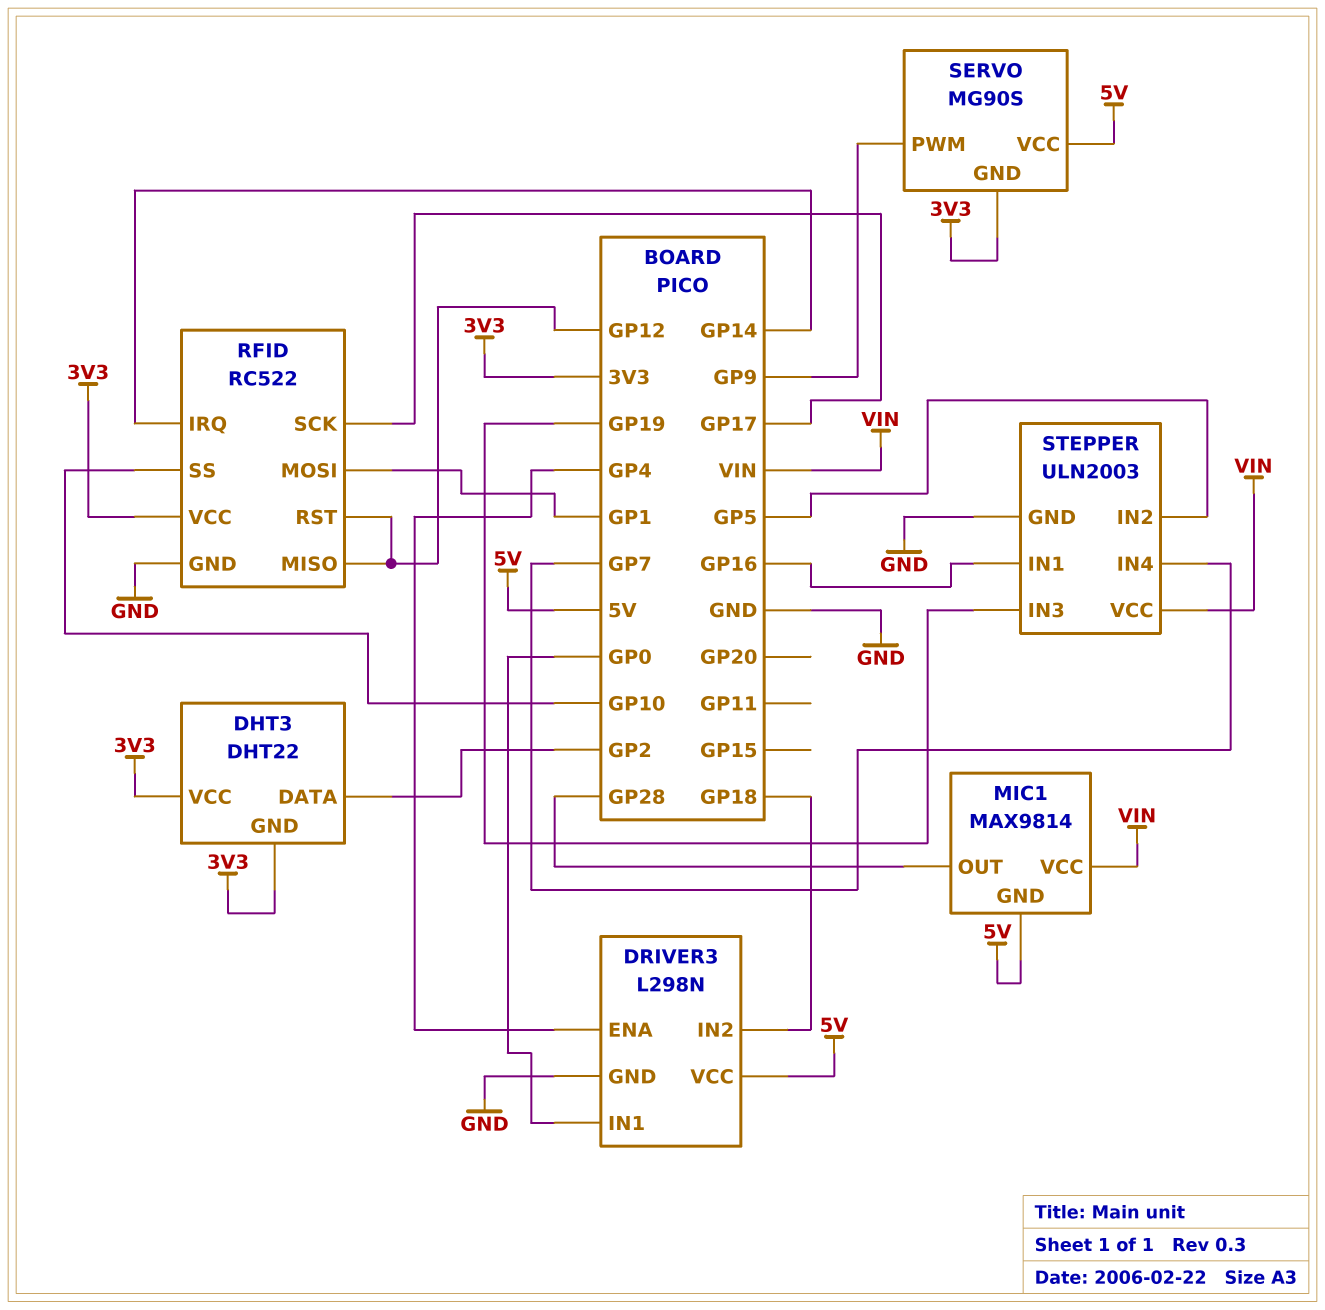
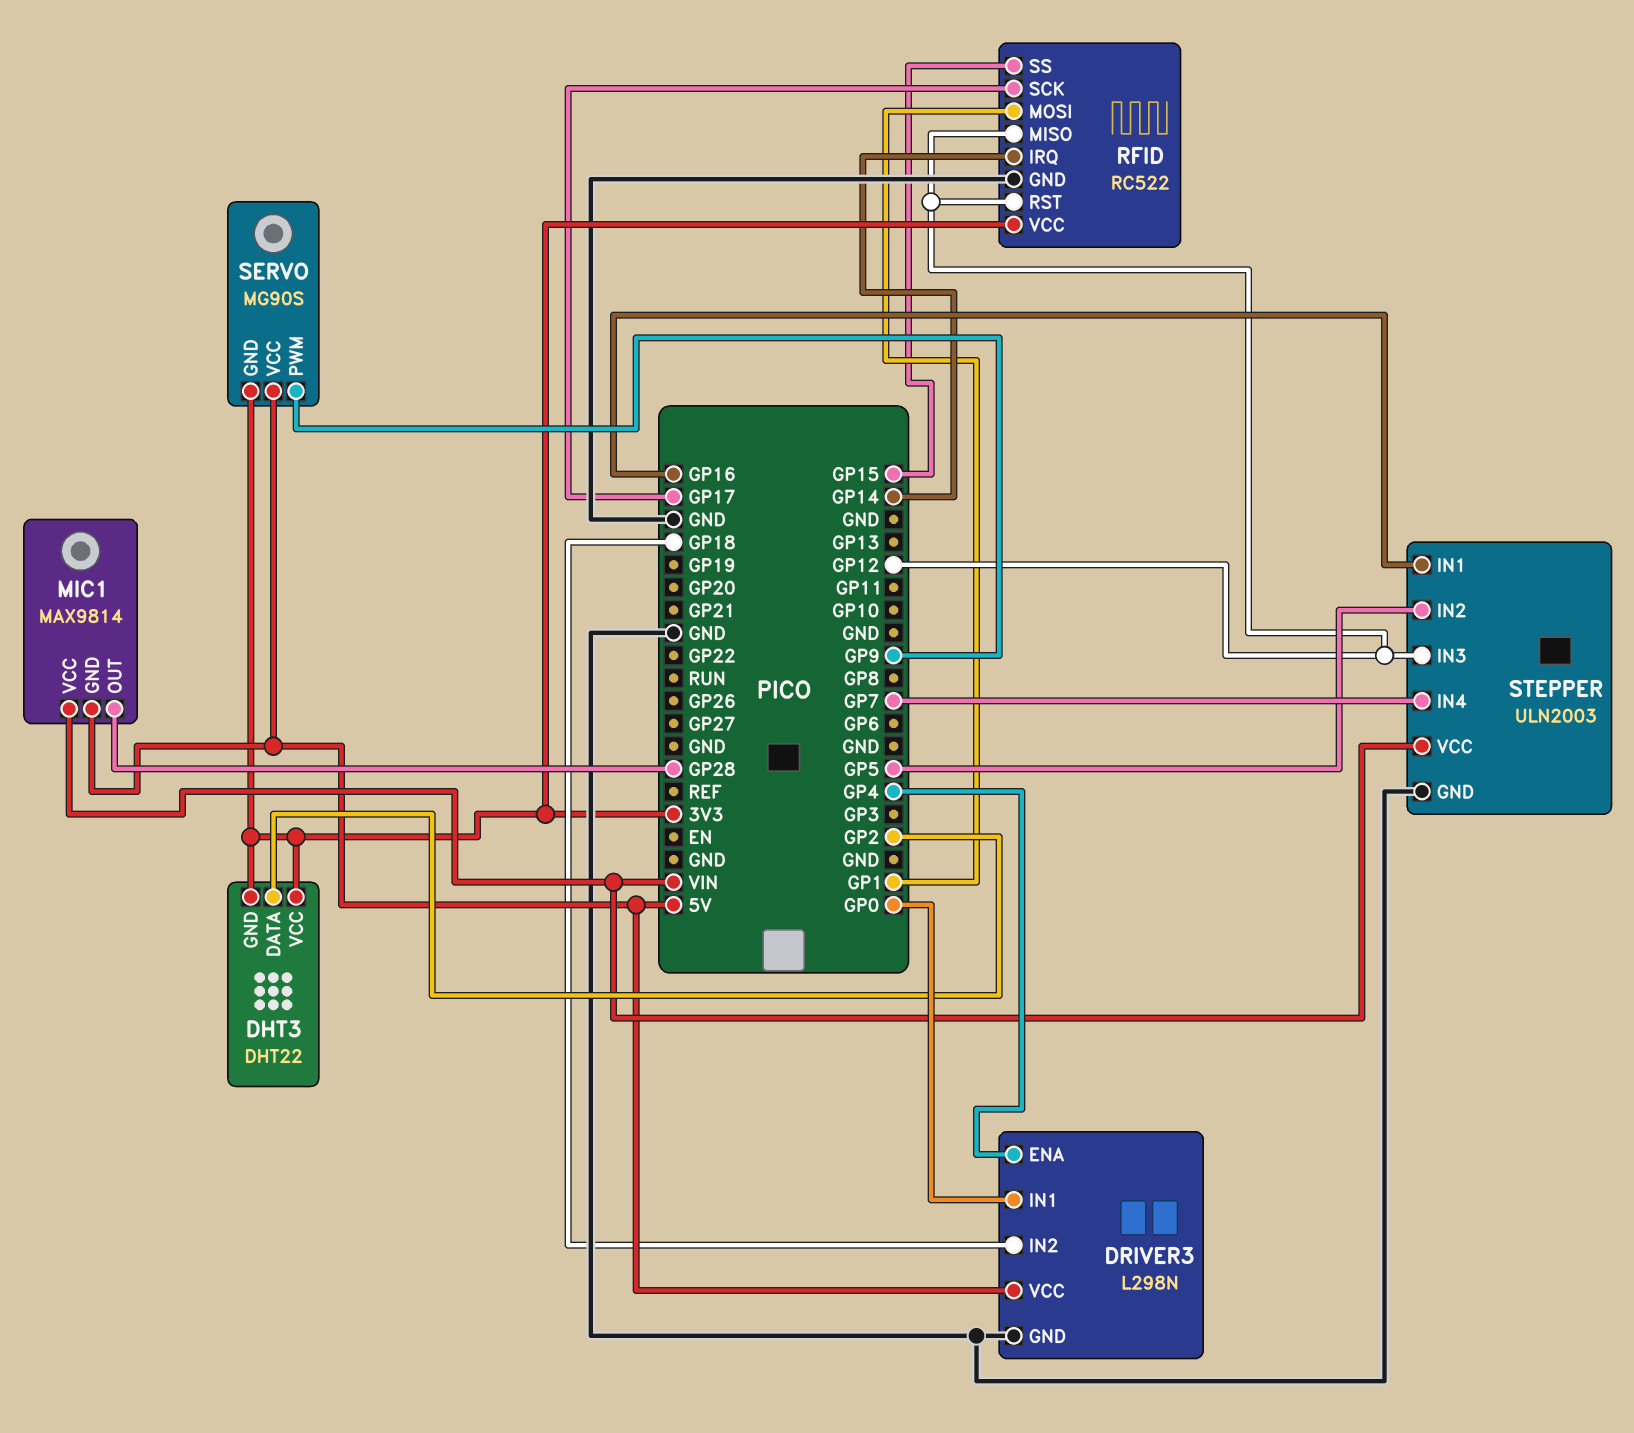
RFID pin SS: GP10 -> GP15
STEPPER pin IN3: GP19 -> GP12

